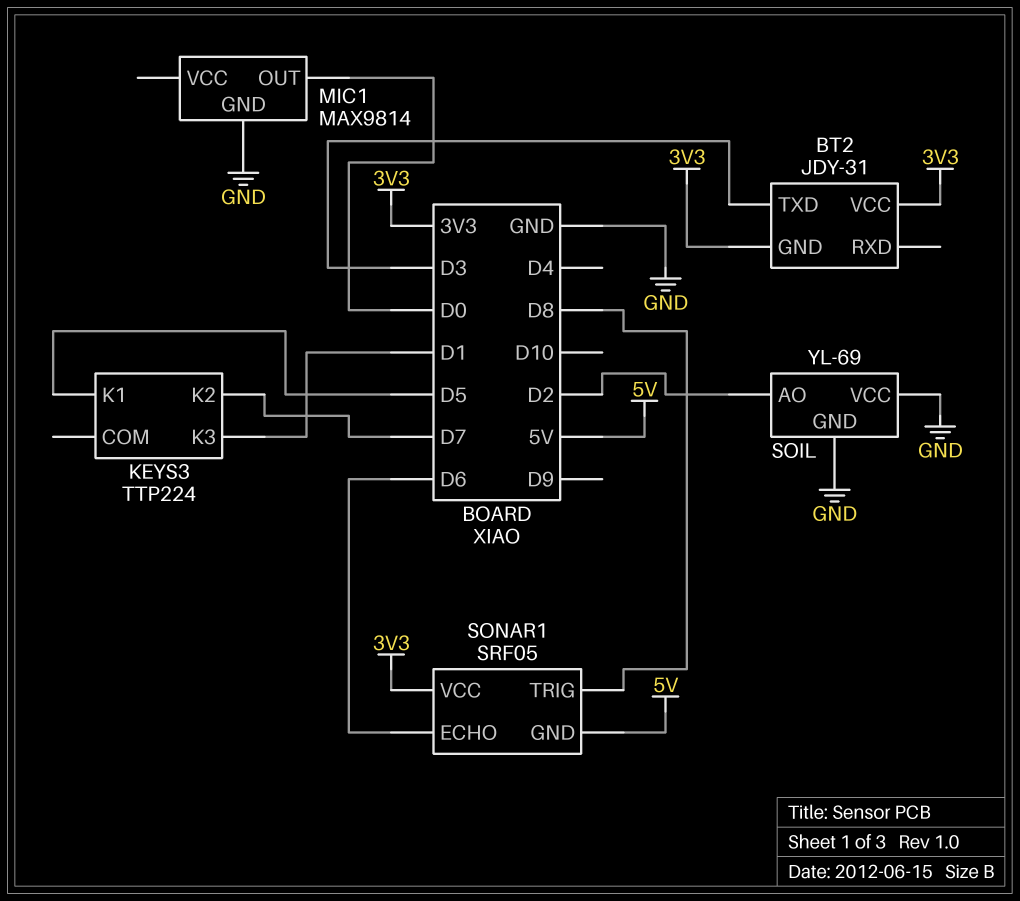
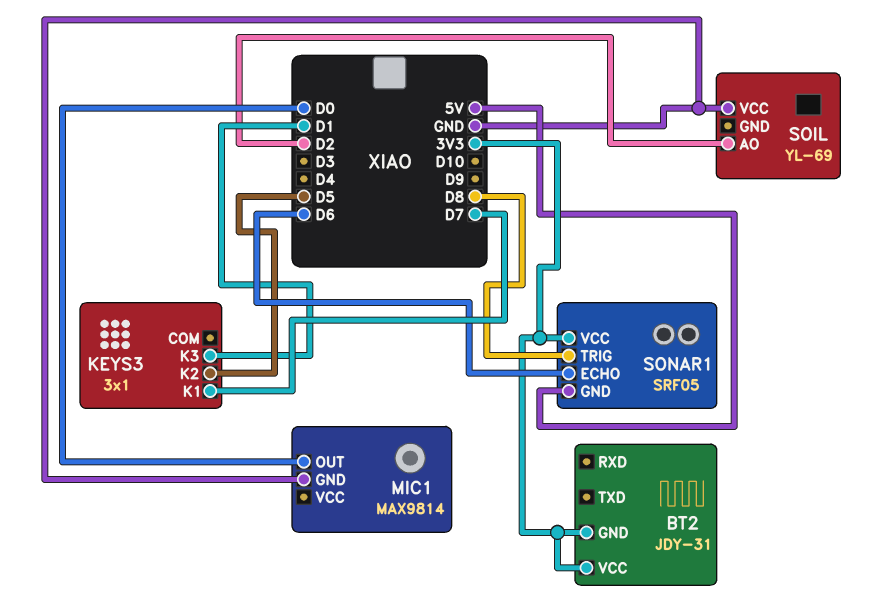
BT2 pin TXD: D3 -> none
KEYS3: TTP224 -> 3x1
KEYS3 pin K1: D5 -> D7
KEYS3 pin K2: D7 -> D5
SOIL pin GND: GND -> none

